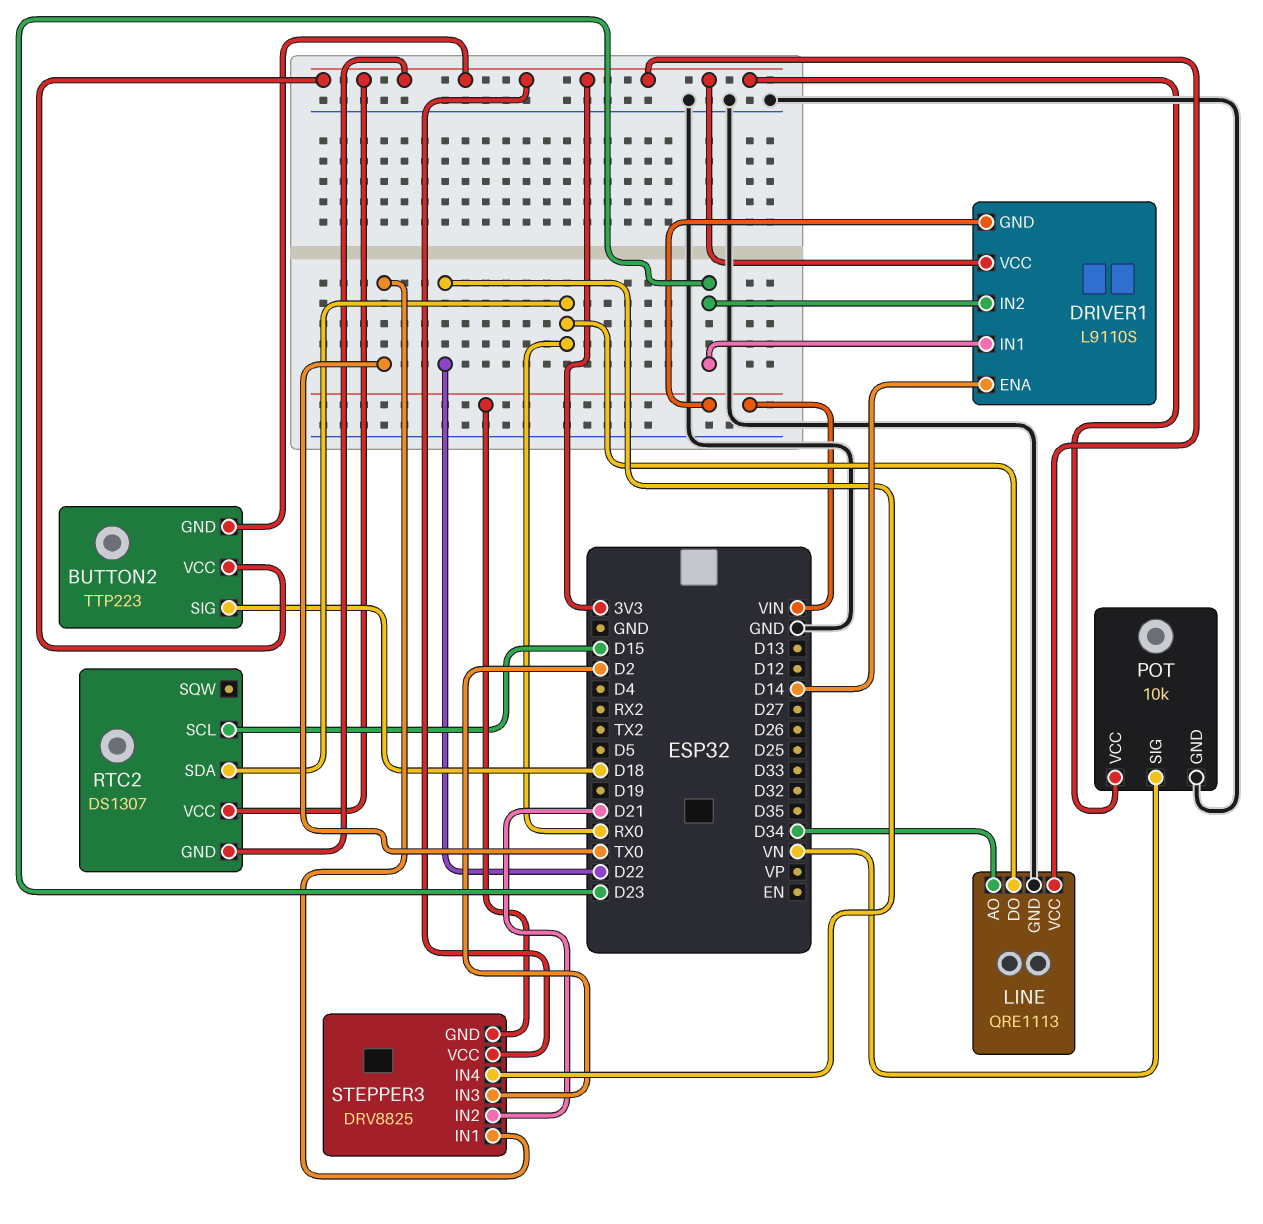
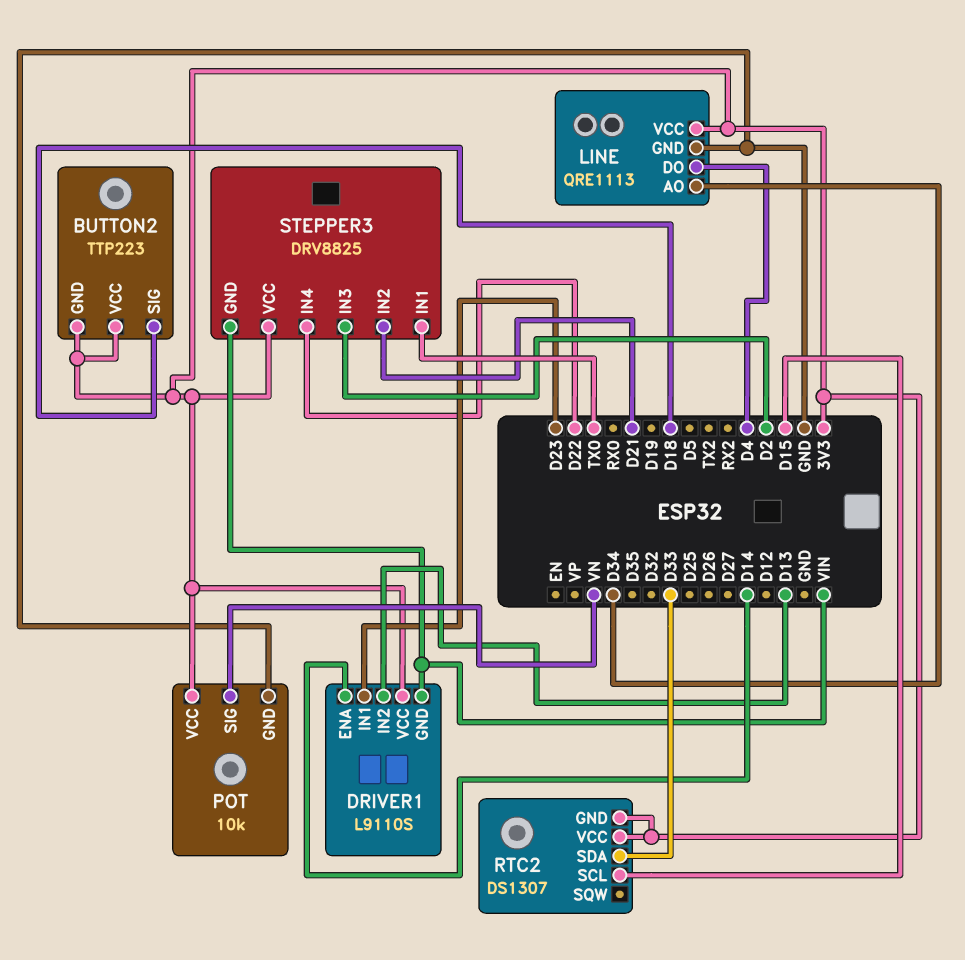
DRIVER1 pin IN2: D23 -> D13
LINE pin DO: RX0 -> D4
RTC2 pin SDA: RX0 -> D33

